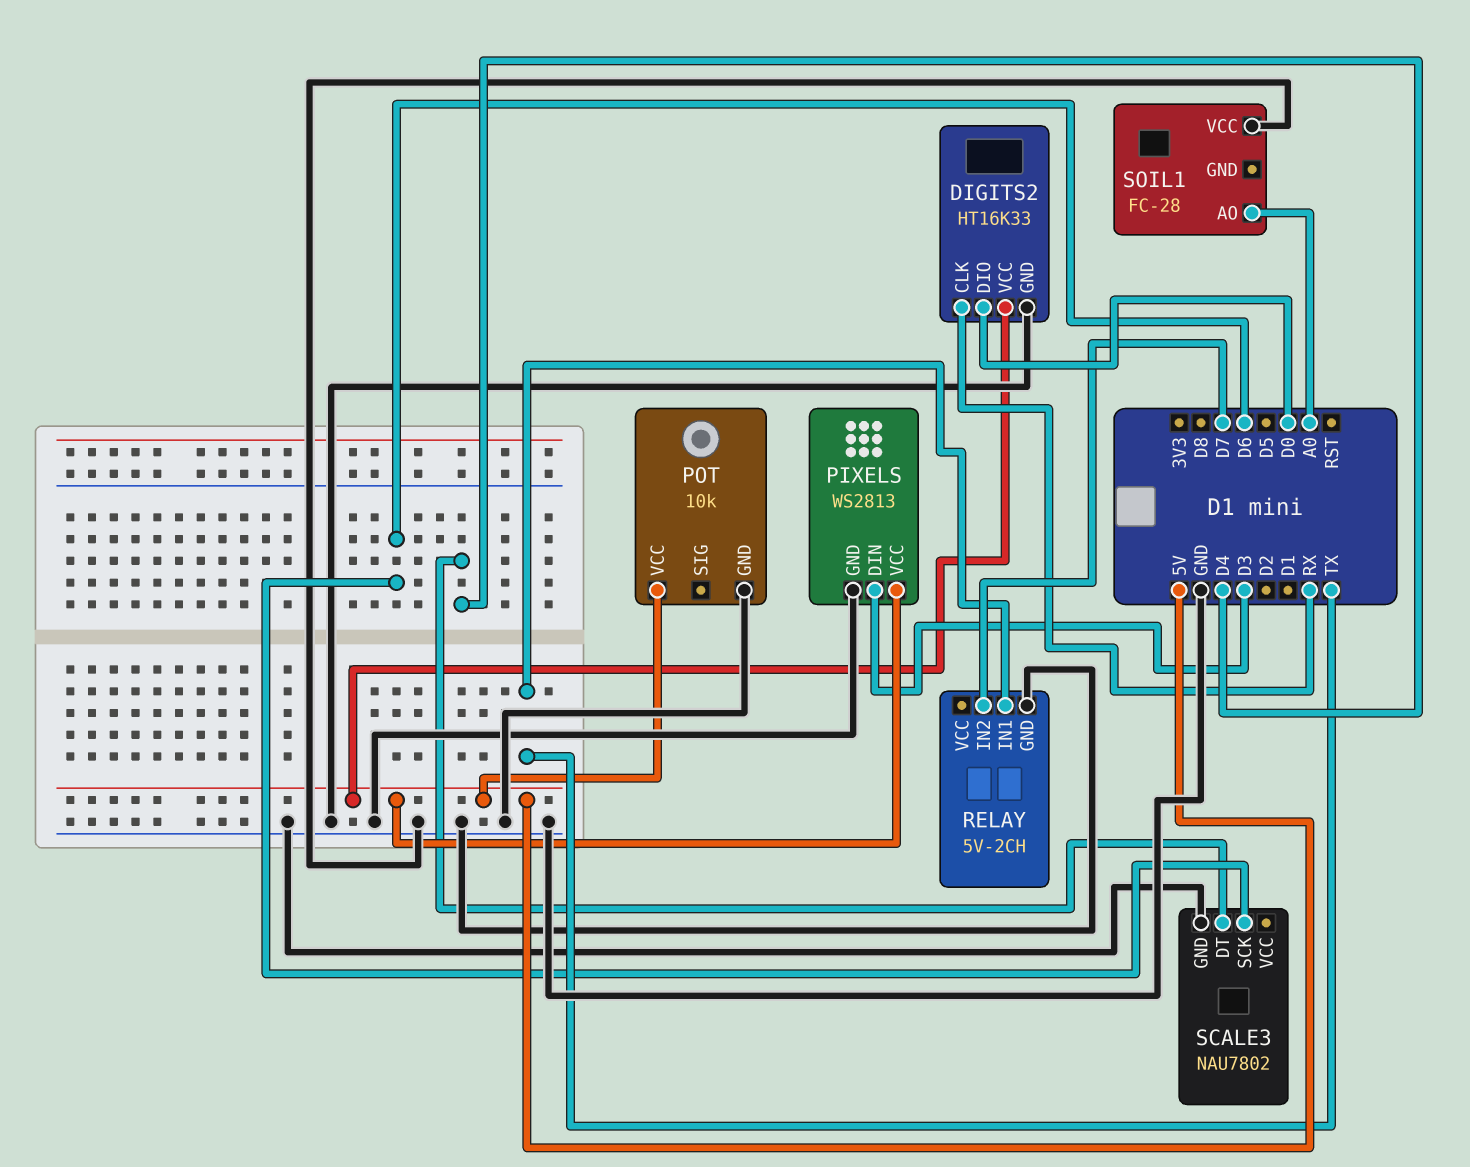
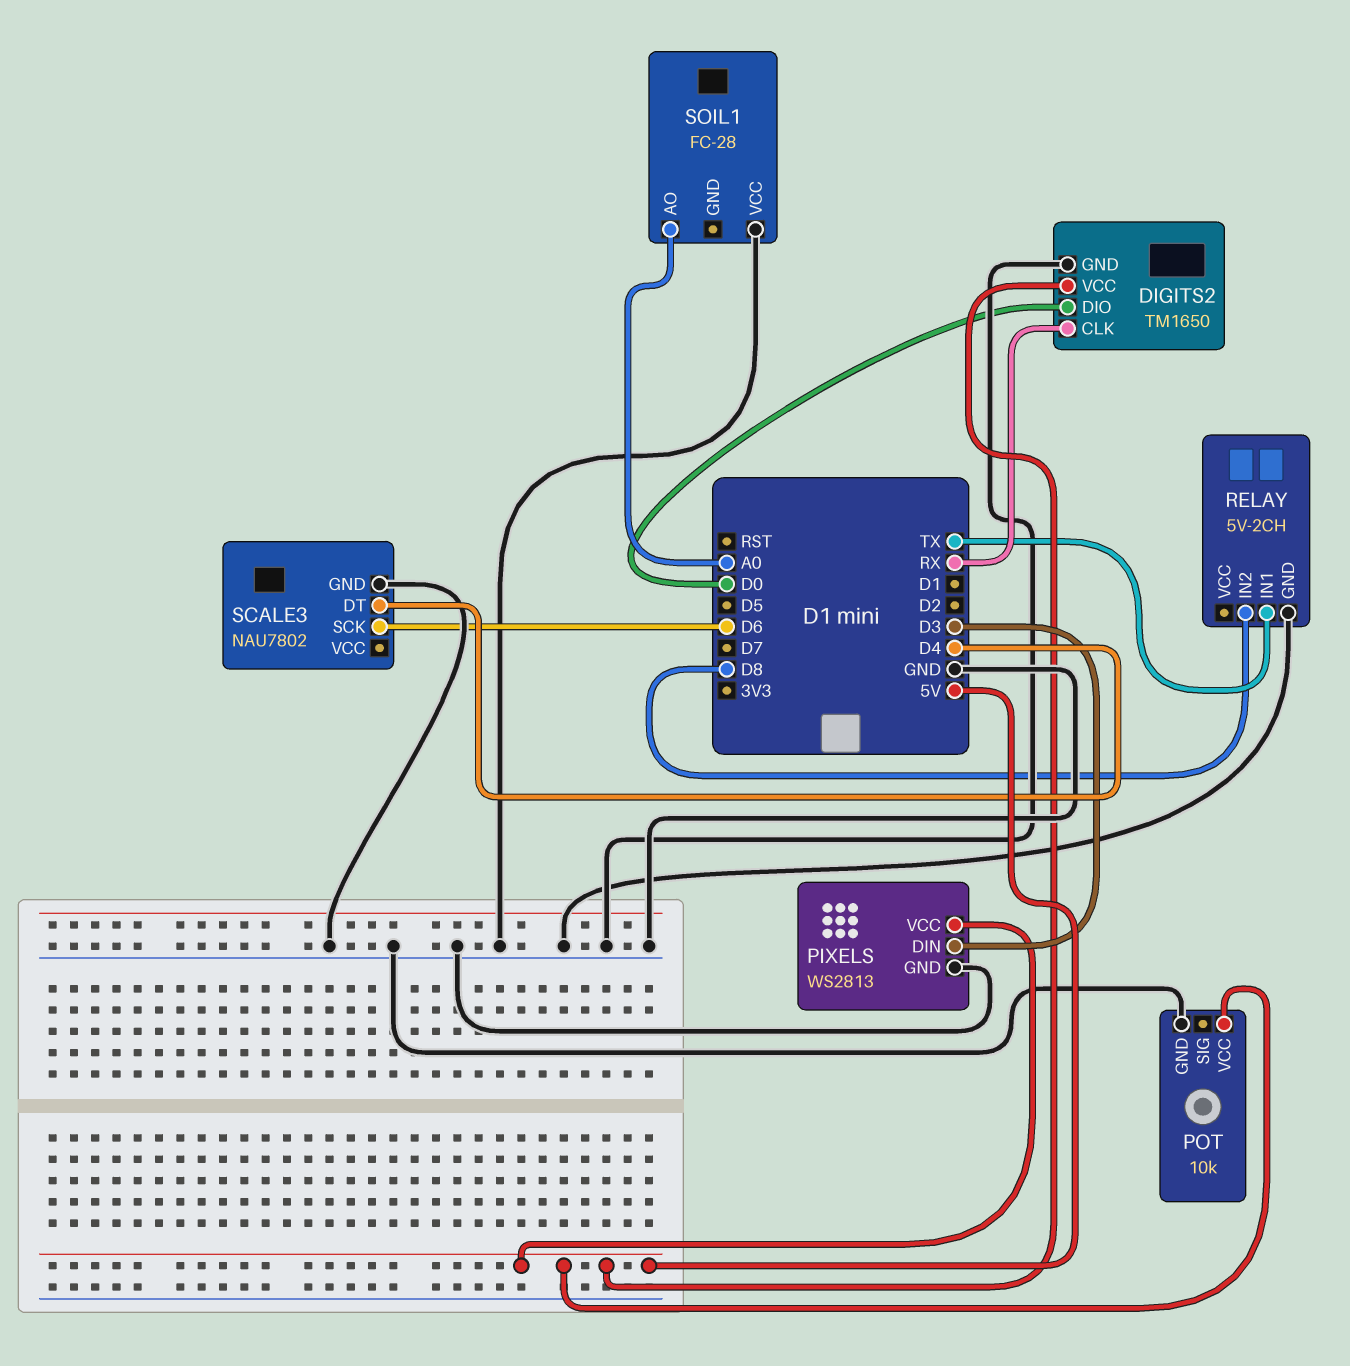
DIGITS2: HT16K33 -> TM1650
RELAY pin IN2: D7 -> D8

